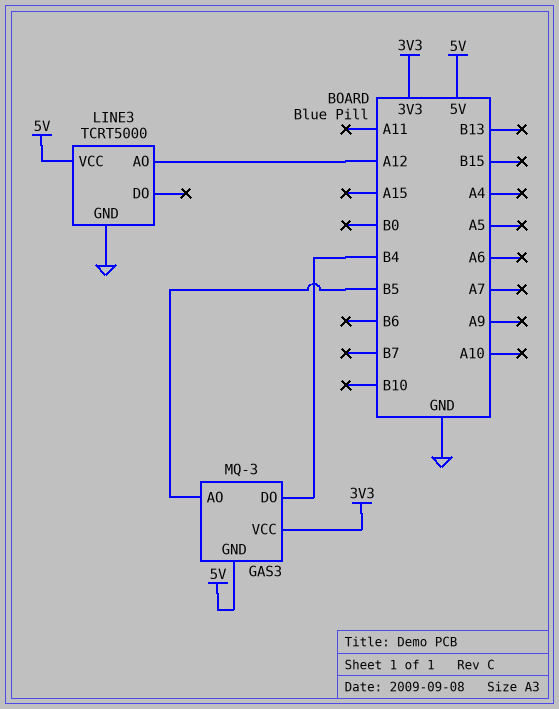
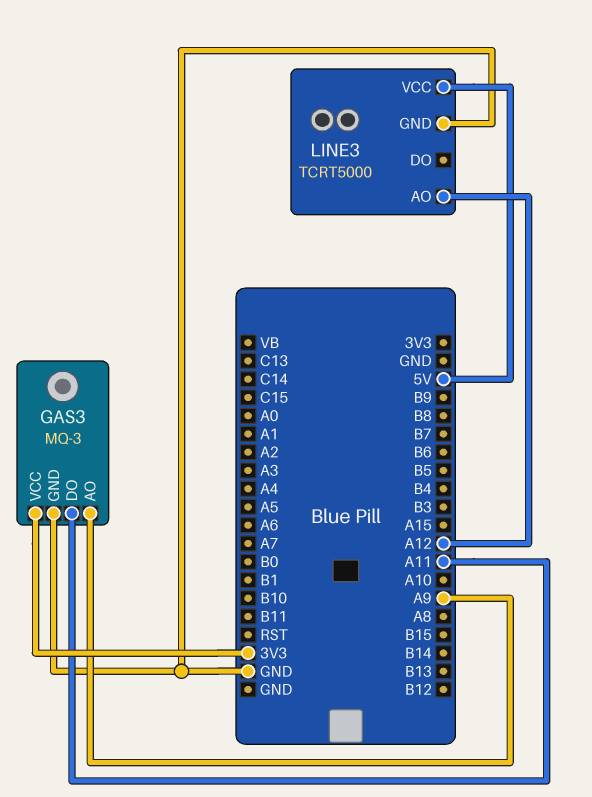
GAS3 pin AO: B5 -> A9
GAS3 pin DO: B4 -> A11
GAS3 pin GND: 5V -> GND

